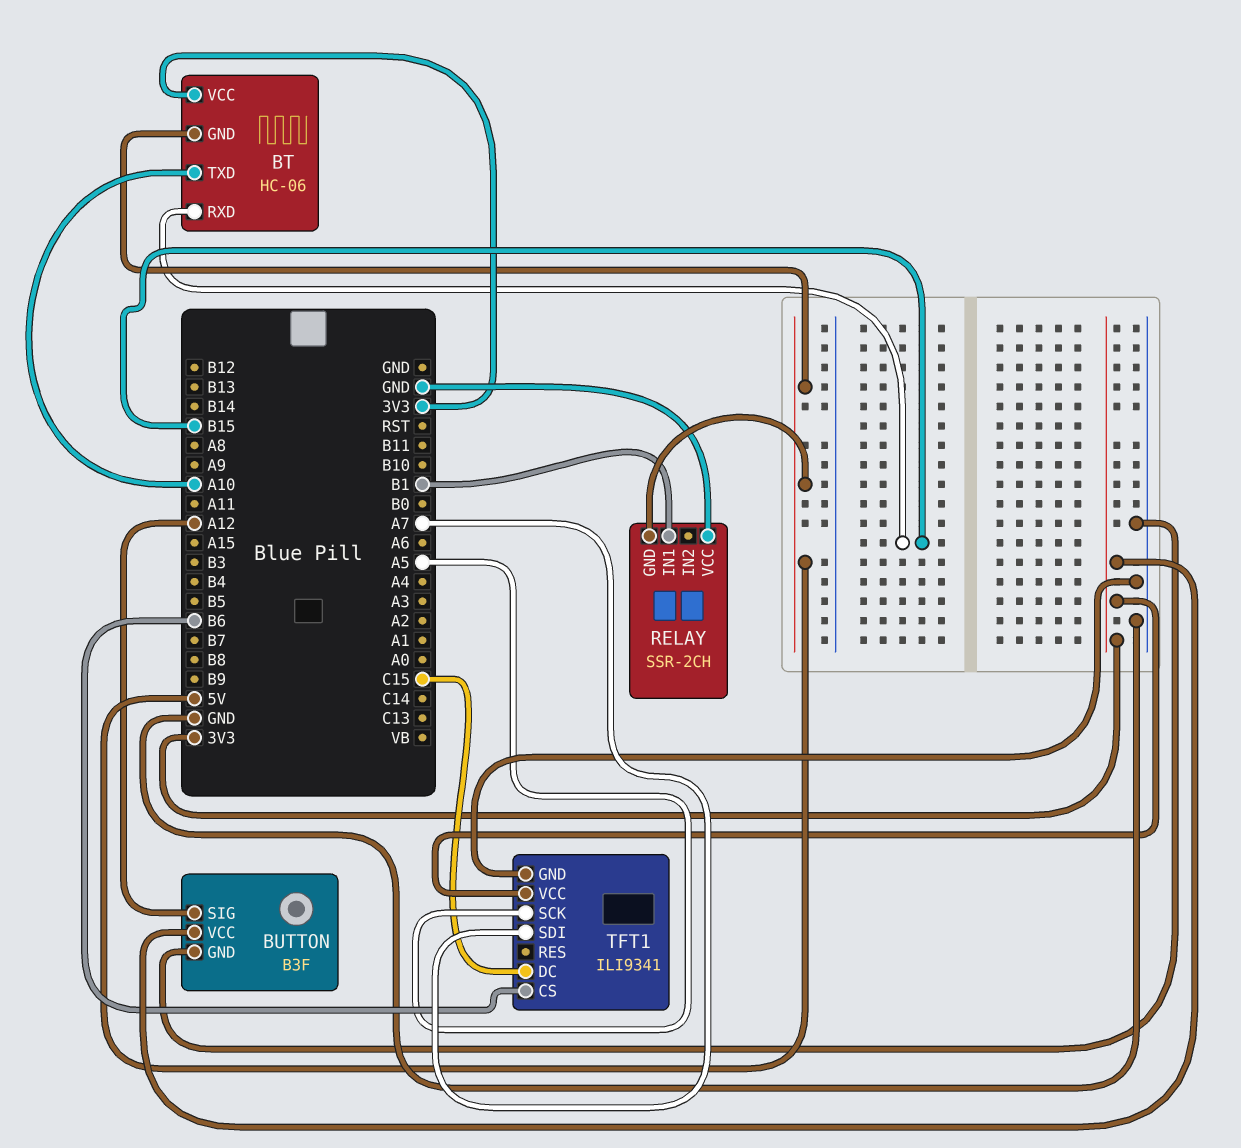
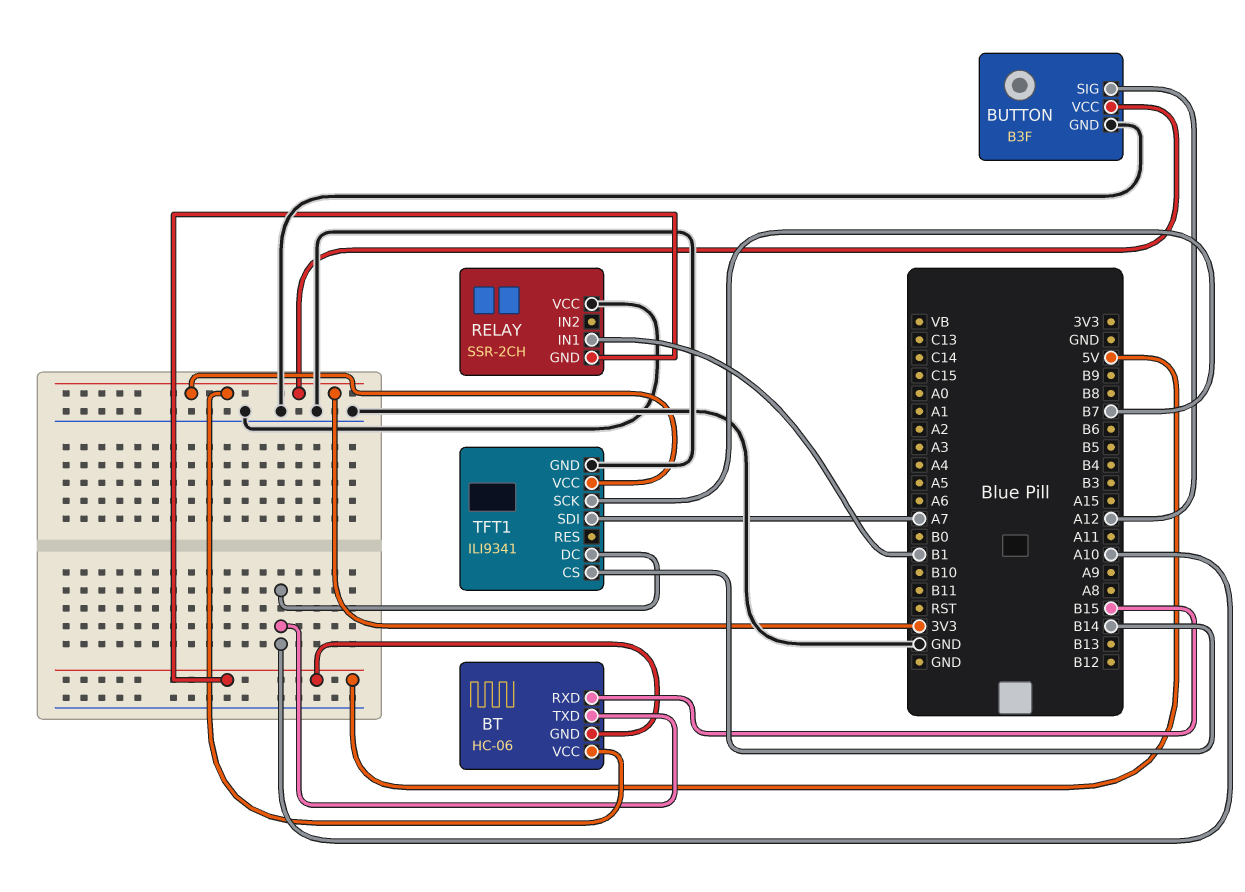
TFT1 pin CS: B6 -> B14
TFT1 pin DC: C15 -> A10
TFT1 pin SCK: A5 -> B7

